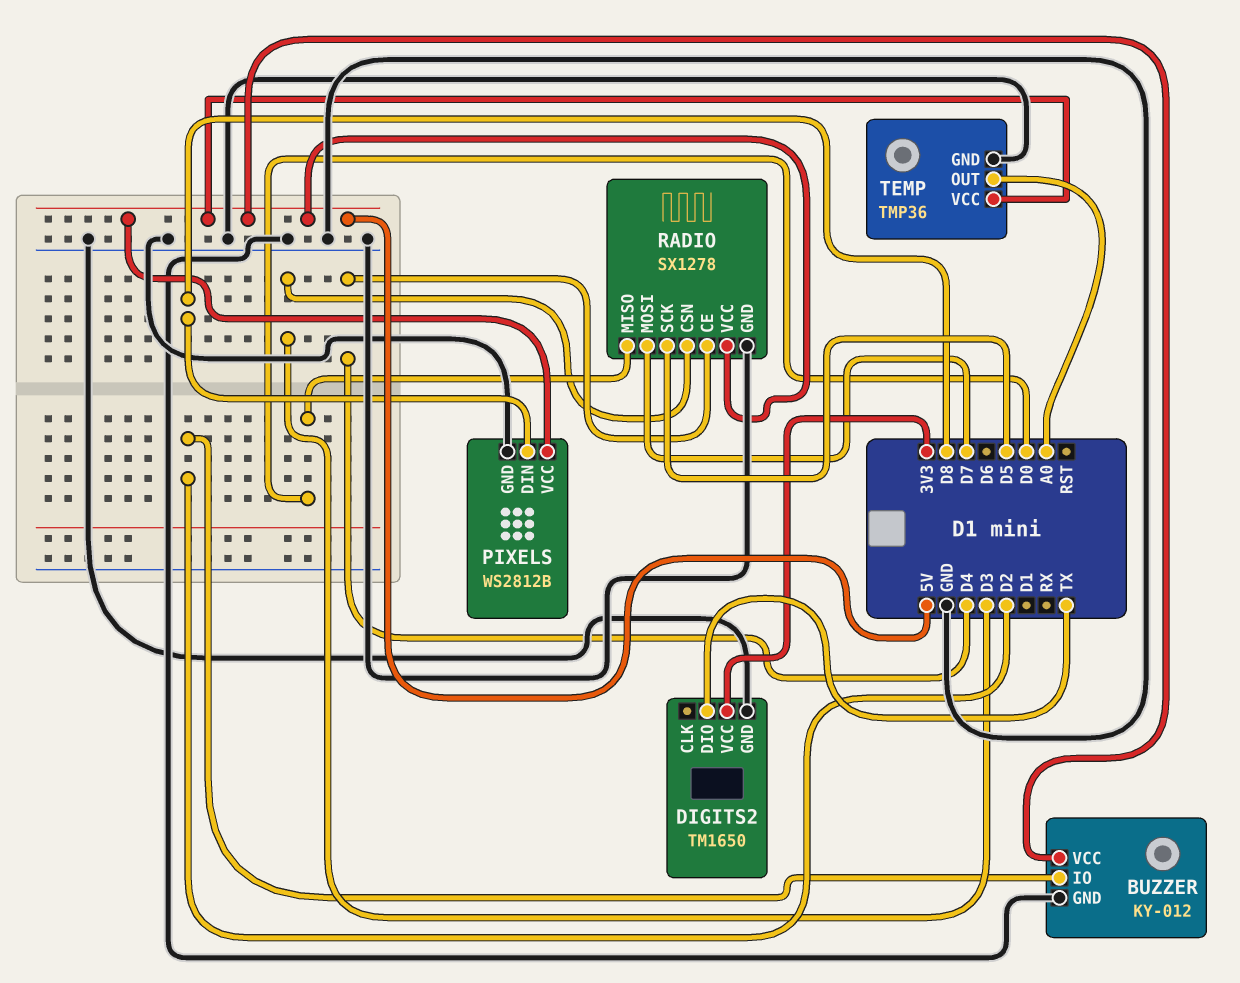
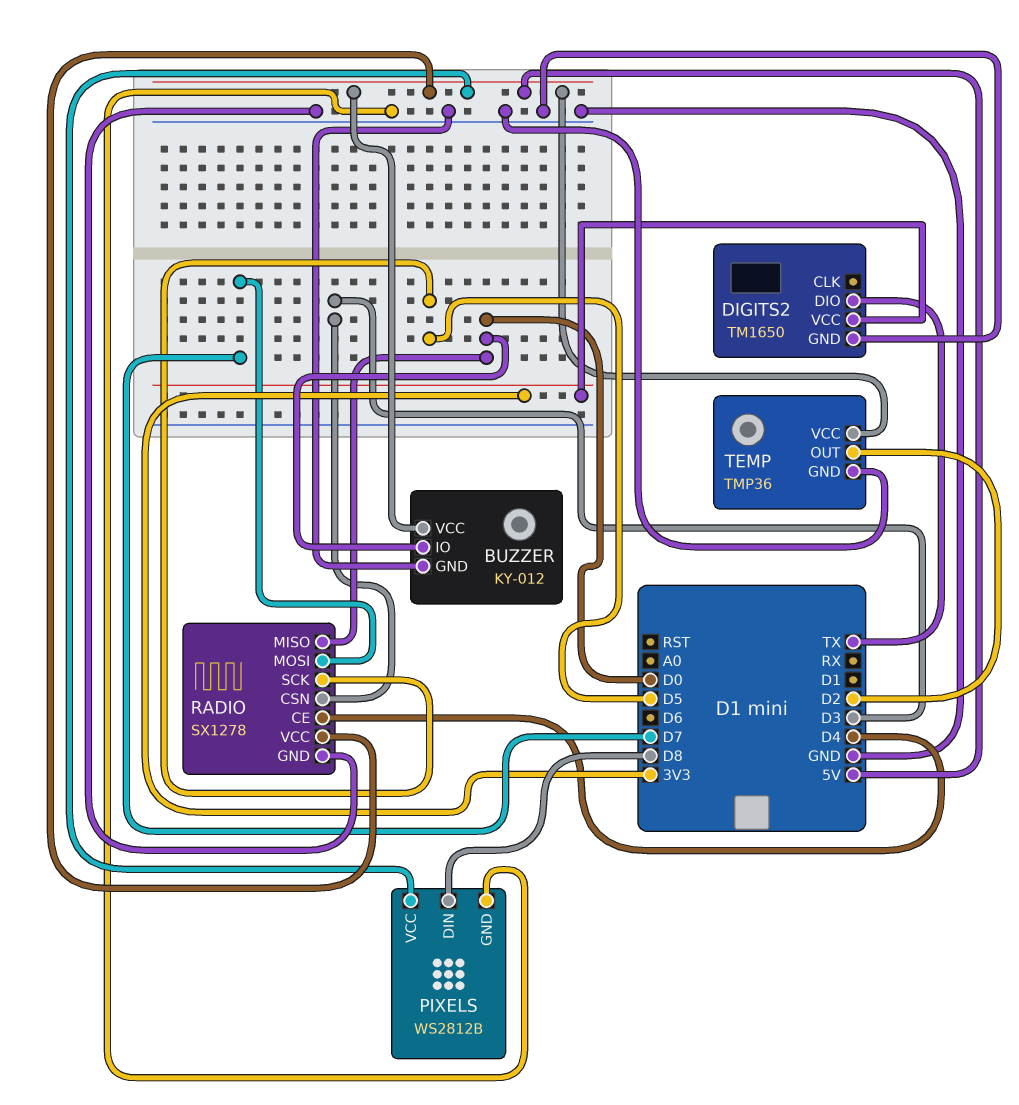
BUZZER pin IO: D2 -> D0
TEMP pin OUT: A0 -> D2

